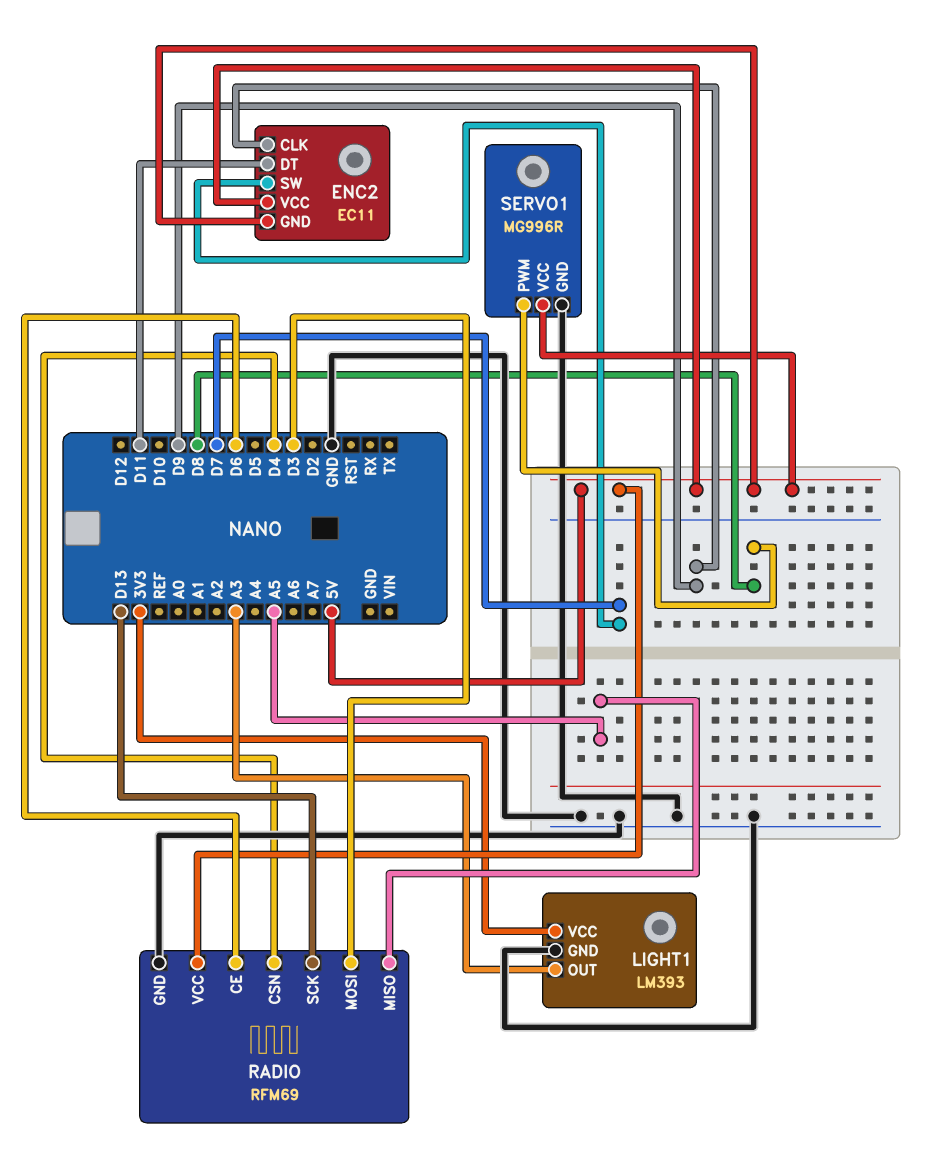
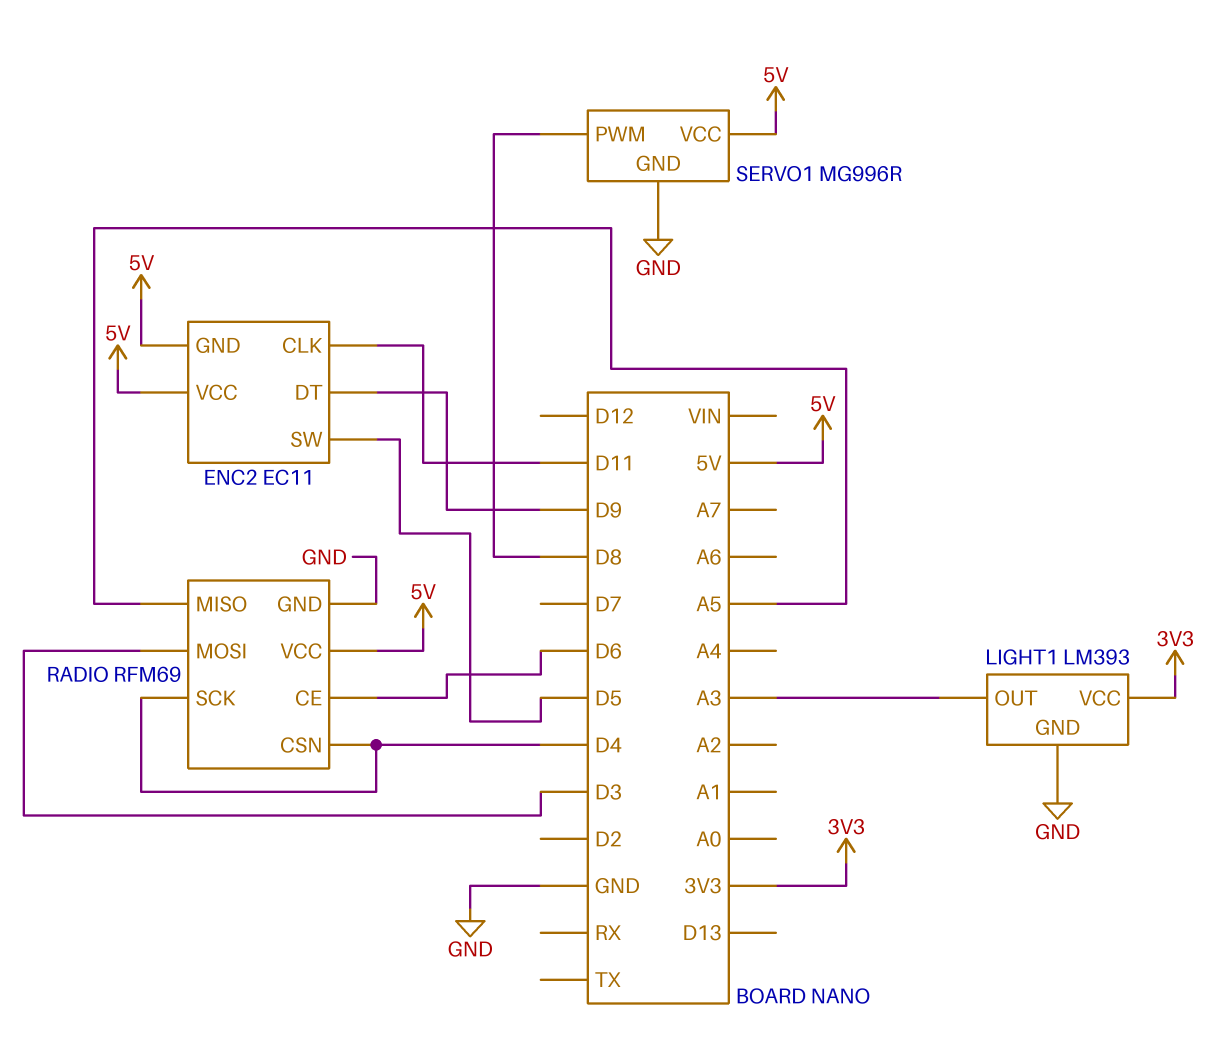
ENC2 pin CLK: D9 -> D11
ENC2 pin DT: D11 -> D9
ENC2 pin SW: D7 -> D5
RADIO pin SCK: D13 -> D4

